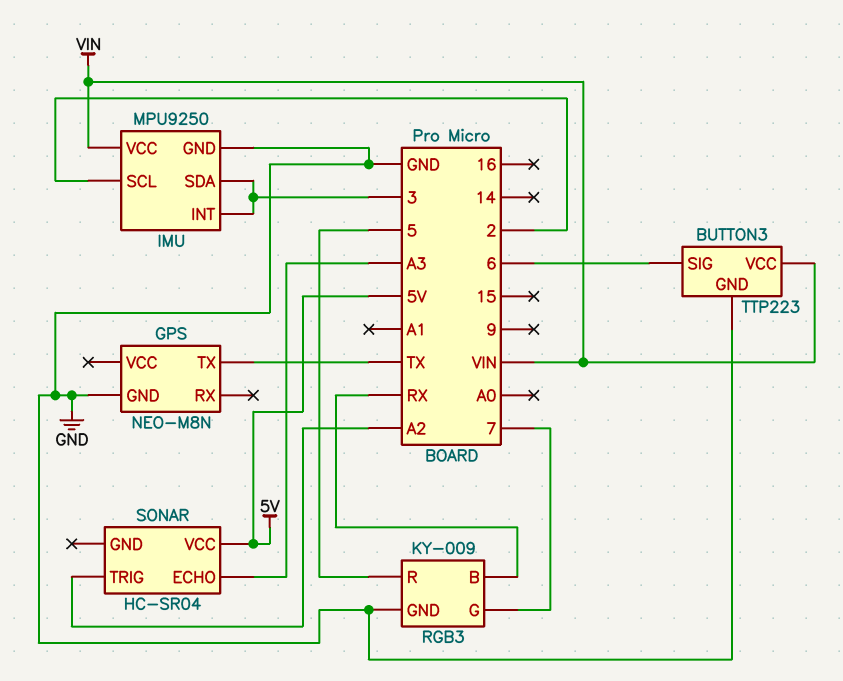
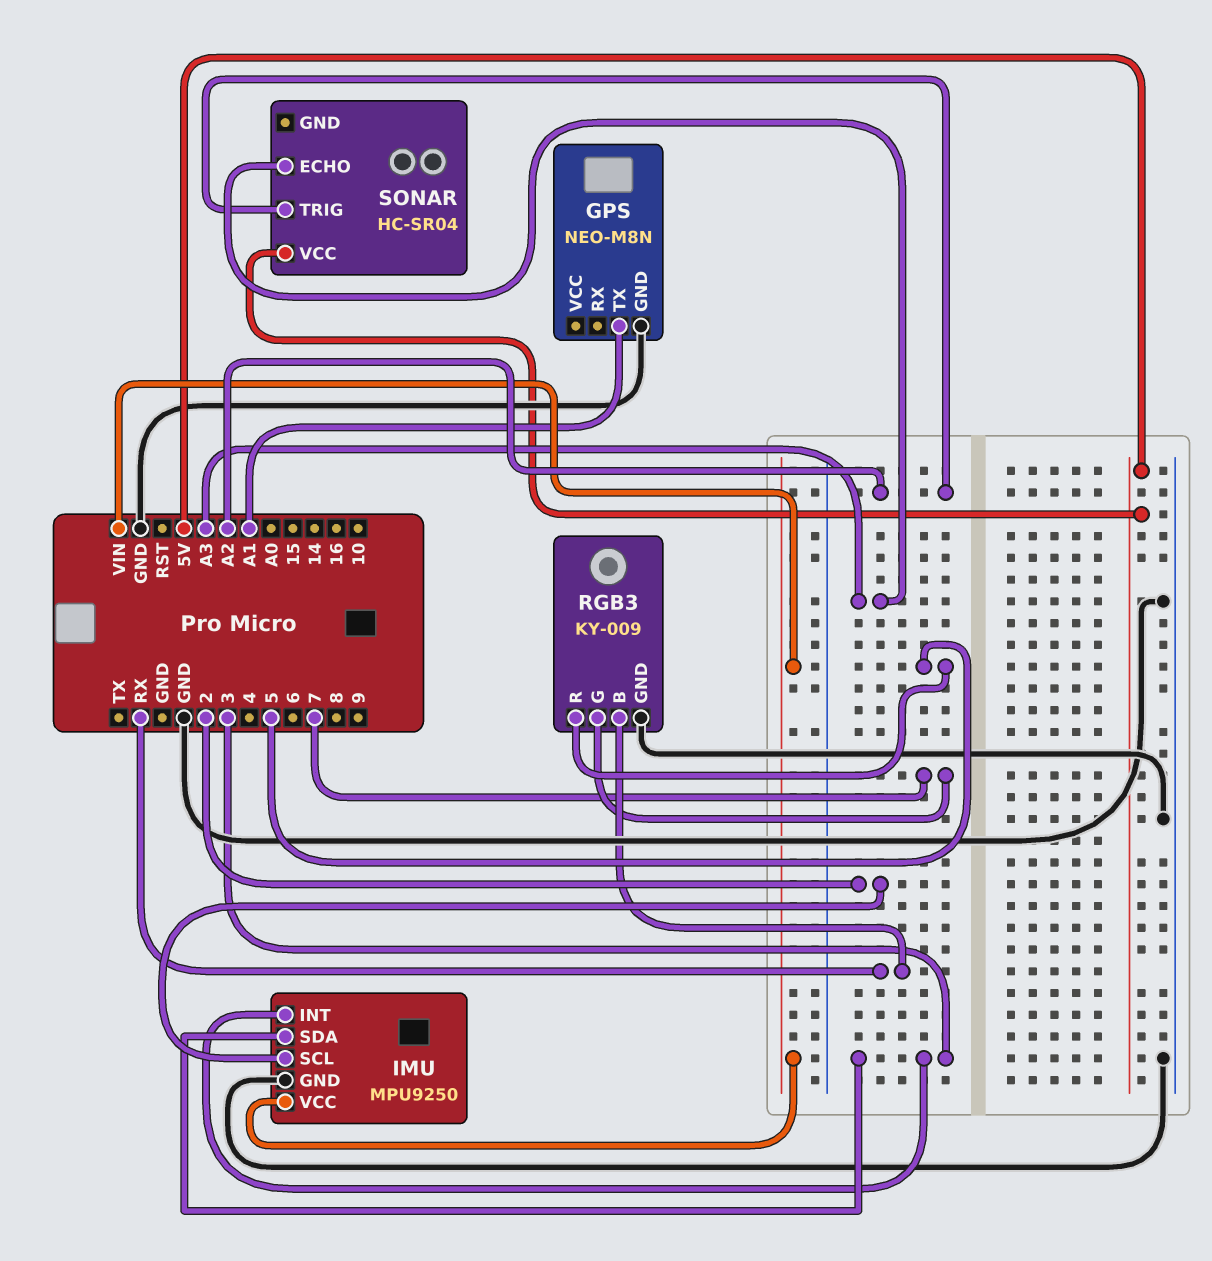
BUTTON3: TTP223 -> none
BUTTON3 pin GND: GND -> none
BUTTON3 pin SIG: 6 -> none
BUTTON3 pin VCC: VIN -> none
GPS pin TX: TX -> A1

